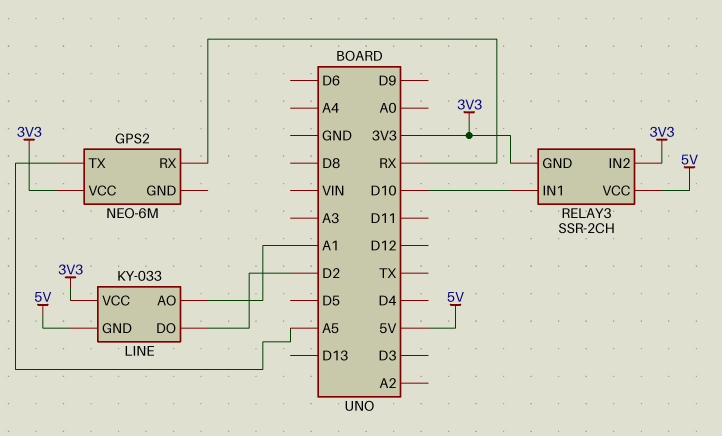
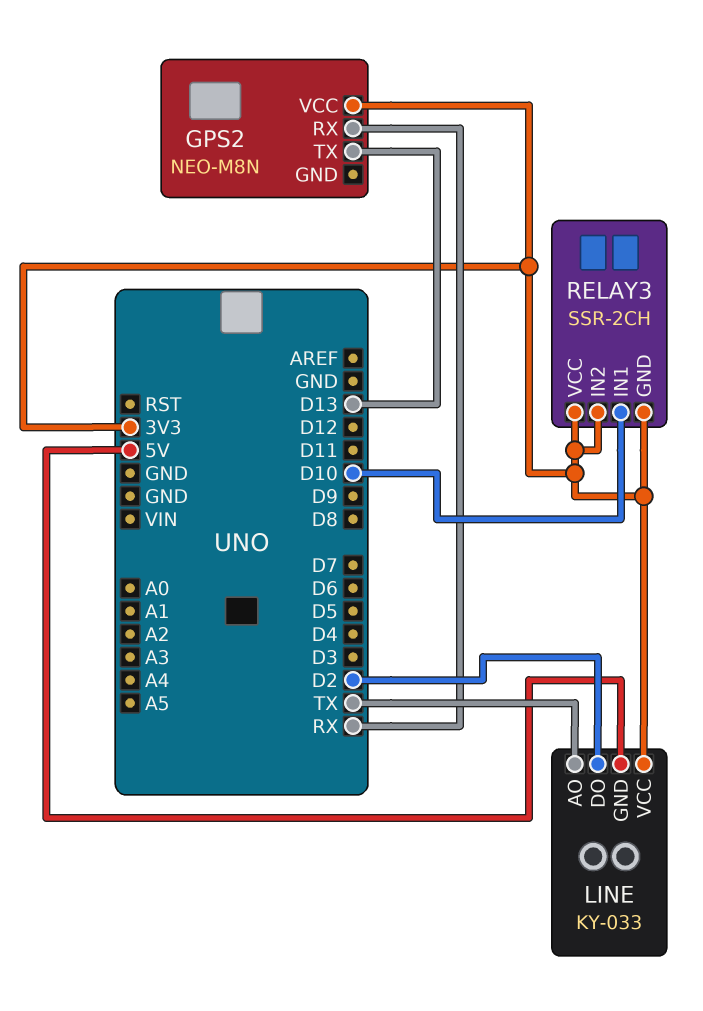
GPS2: NEO-6M -> NEO-M8N
GPS2 pin TX: A5 -> D13
LINE pin AO: A1 -> TX
RELAY3 pin VCC: 5V -> 3V3

